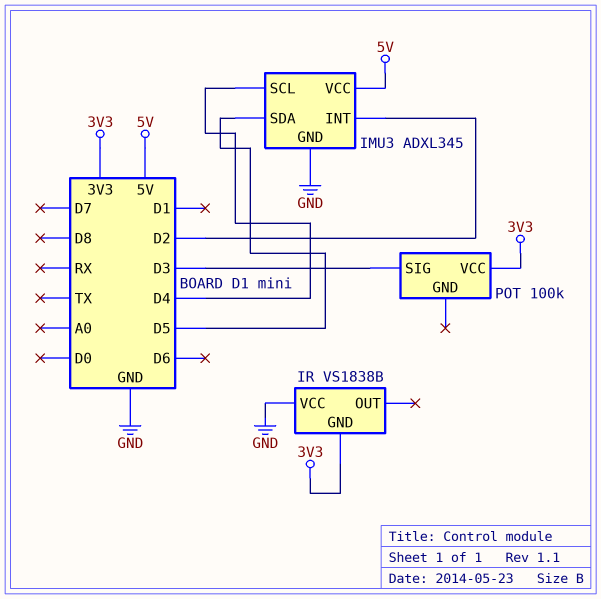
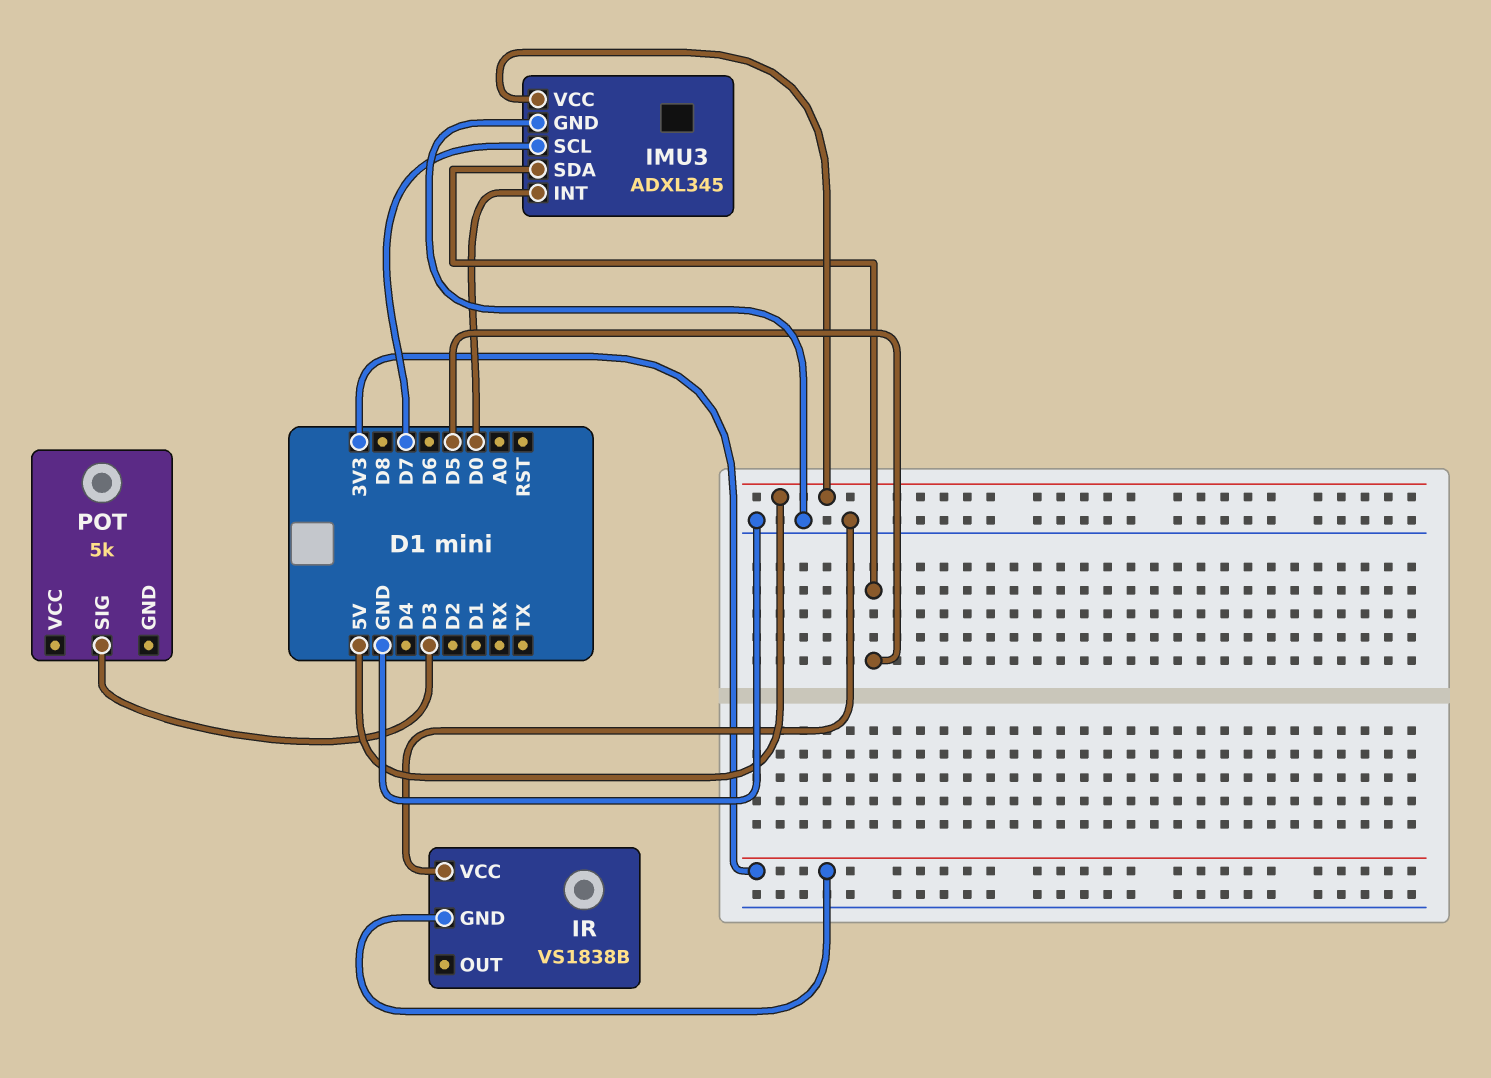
IMU3 pin INT: D2 -> D0
IMU3 pin SCL: D4 -> D7
POT: 100k -> 5k
POT pin VCC: 3V3 -> none

